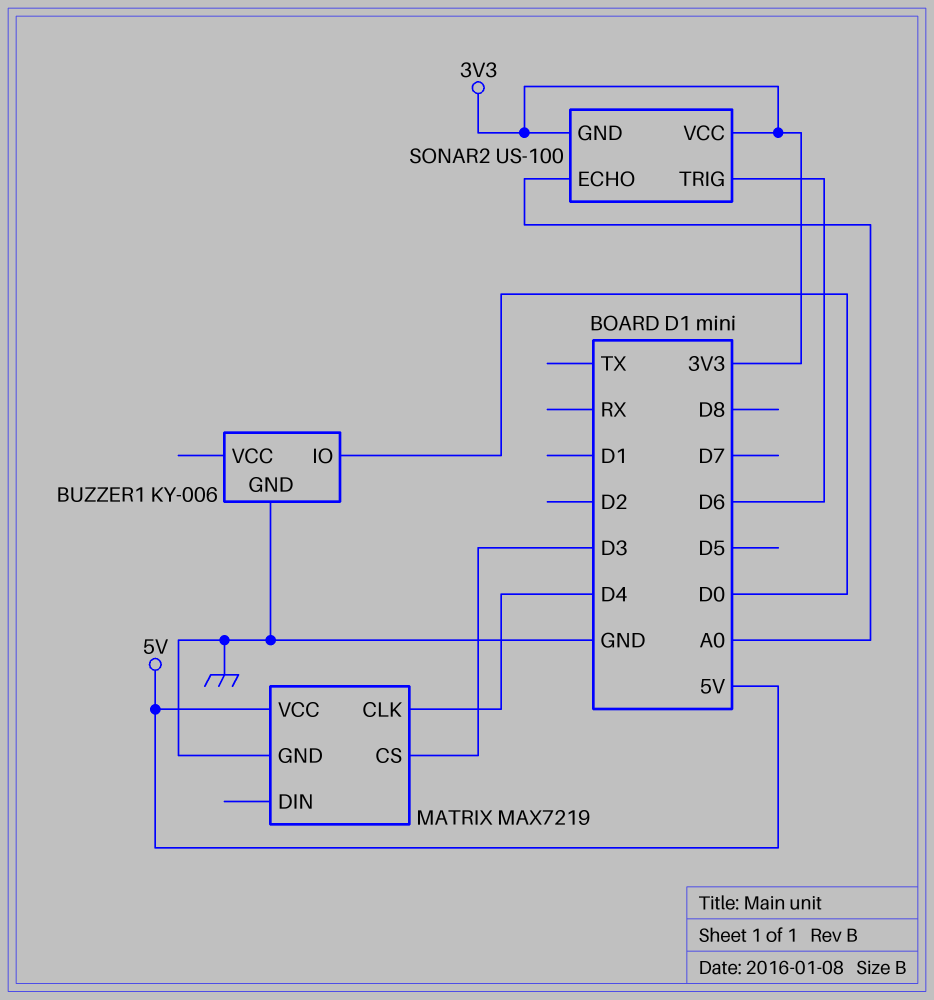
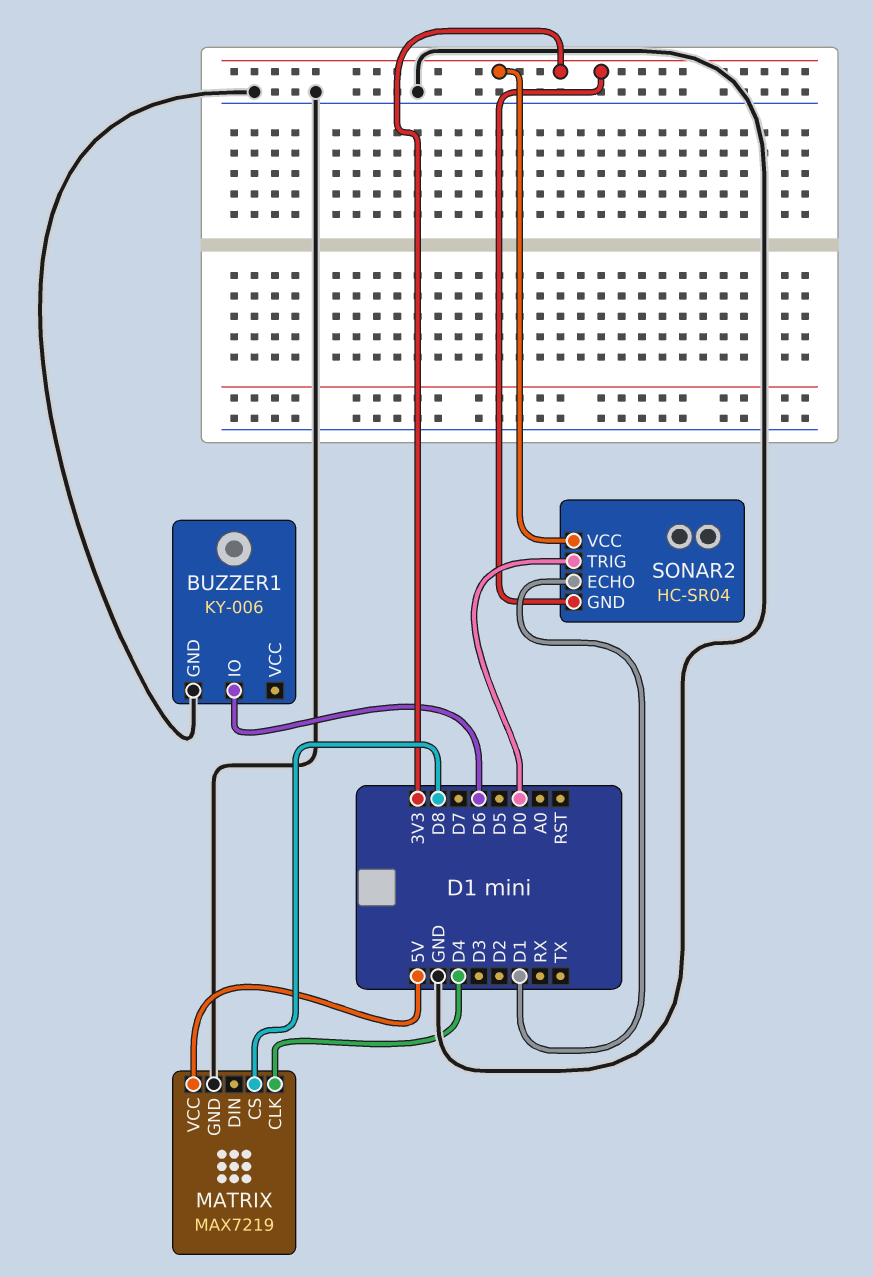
BUZZER1 pin IO: D0 -> D6
MATRIX pin CS: D3 -> D8
SONAR2: US-100 -> HC-SR04
SONAR2 pin ECHO: A0 -> D1
SONAR2 pin TRIG: D6 -> D0

